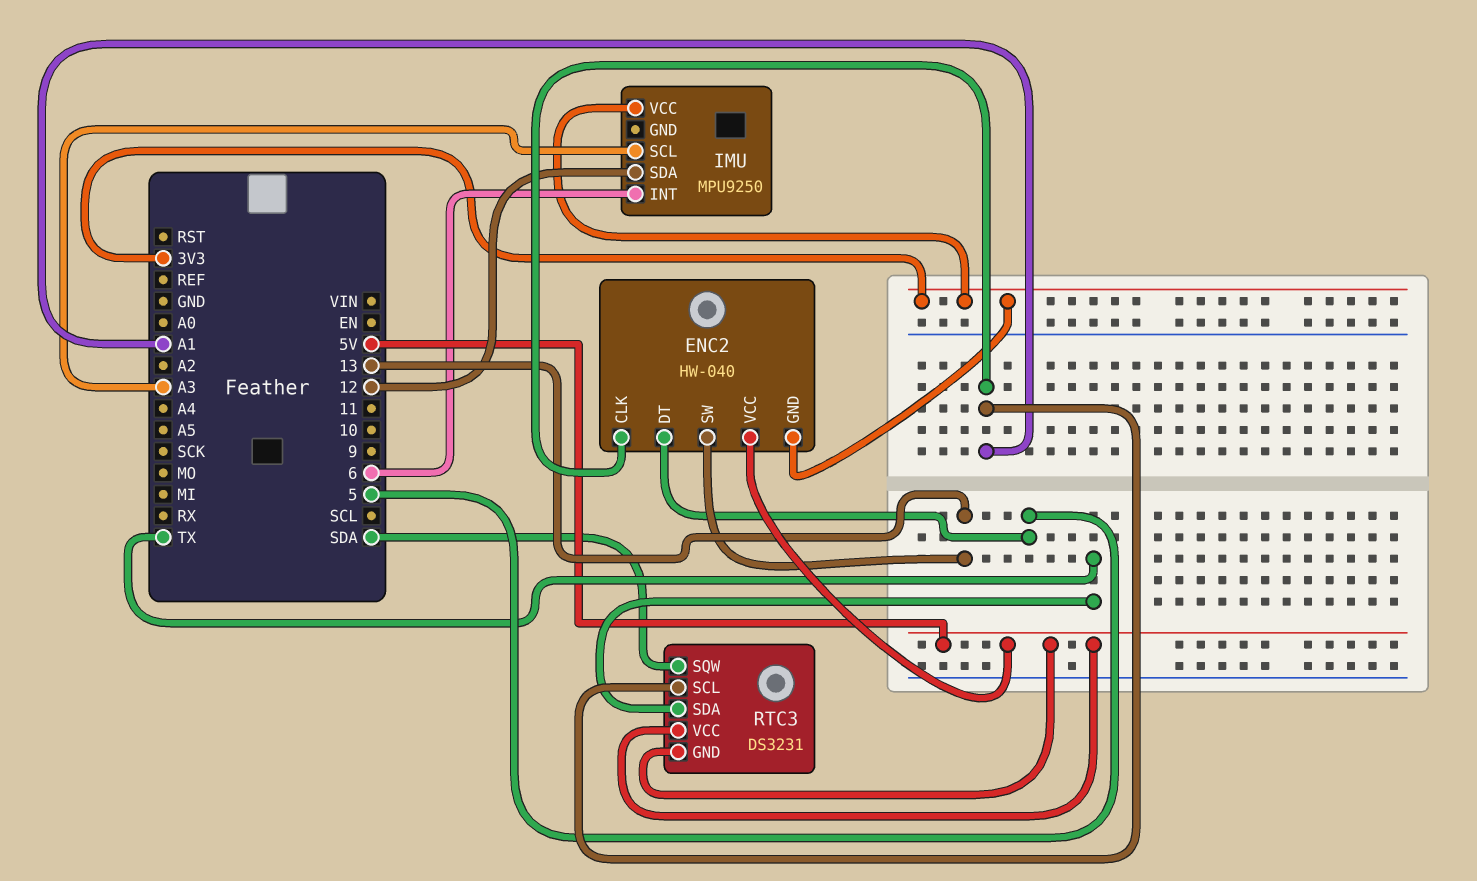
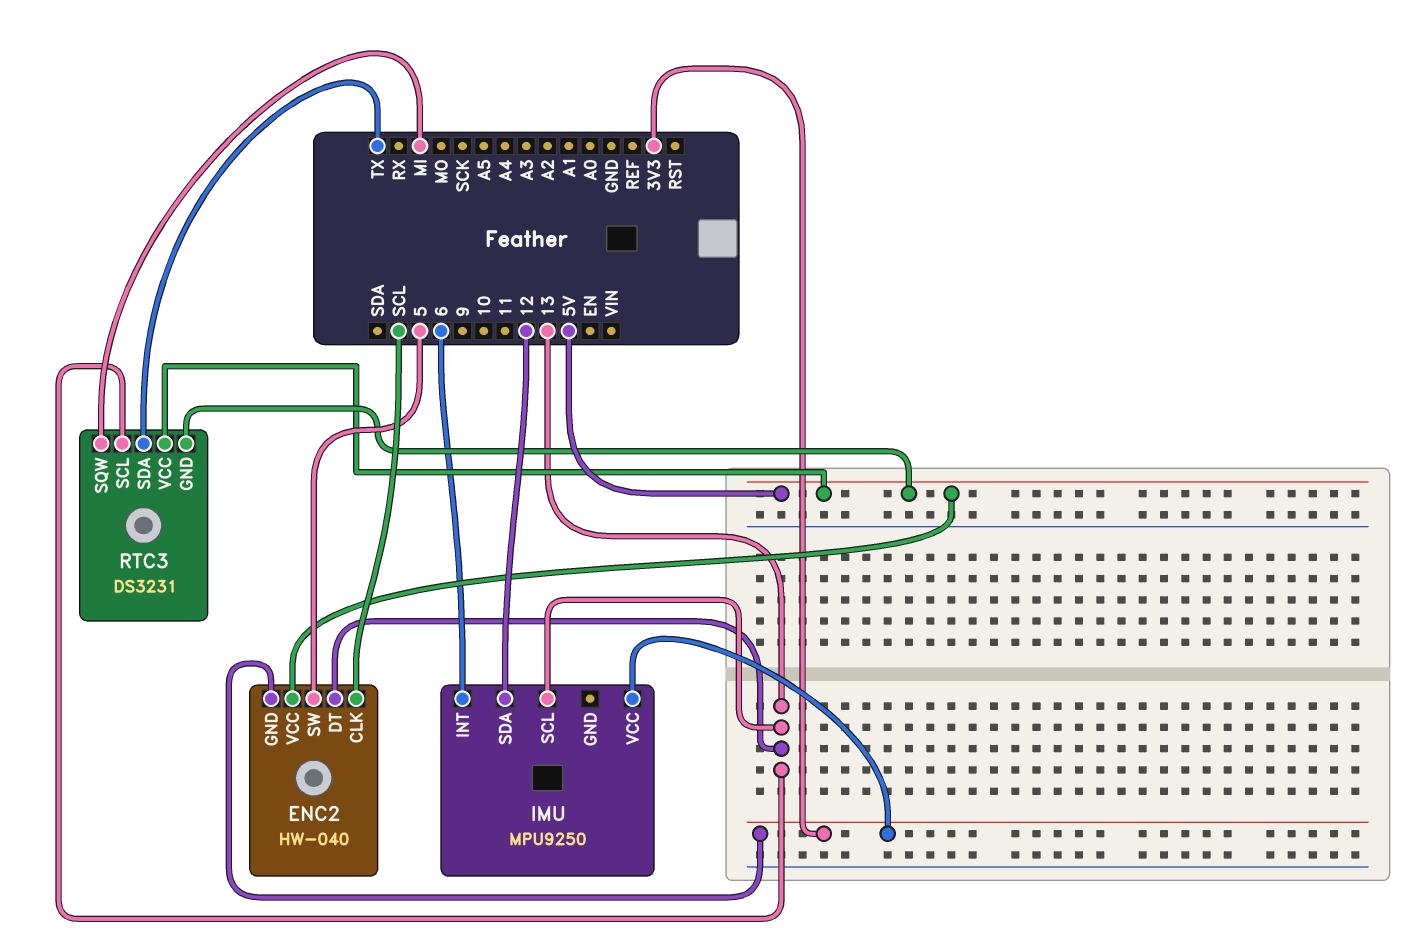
ENC2 pin CLK: A1 -> SCL
ENC2 pin DT: 5 -> 13
ENC2 pin SW: 13 -> 5
IMU pin SCL: A3 -> 13
RTC3 pin SCL: A1 -> 13
RTC3 pin SQW: SDA -> MI

